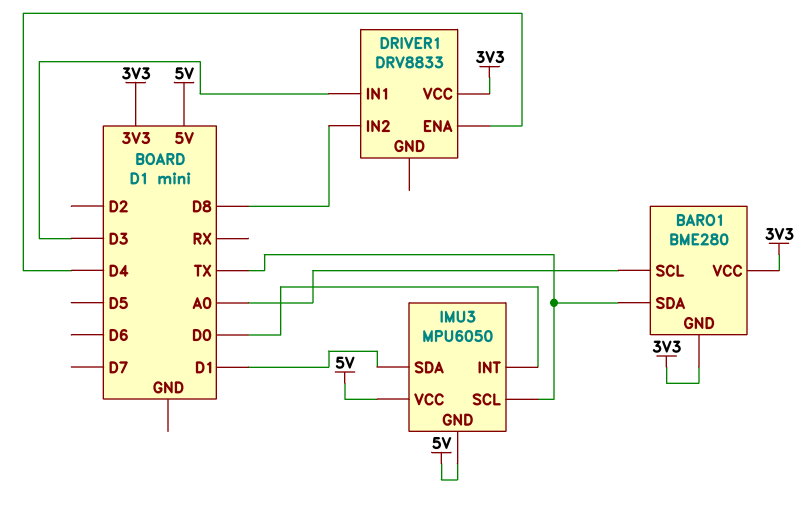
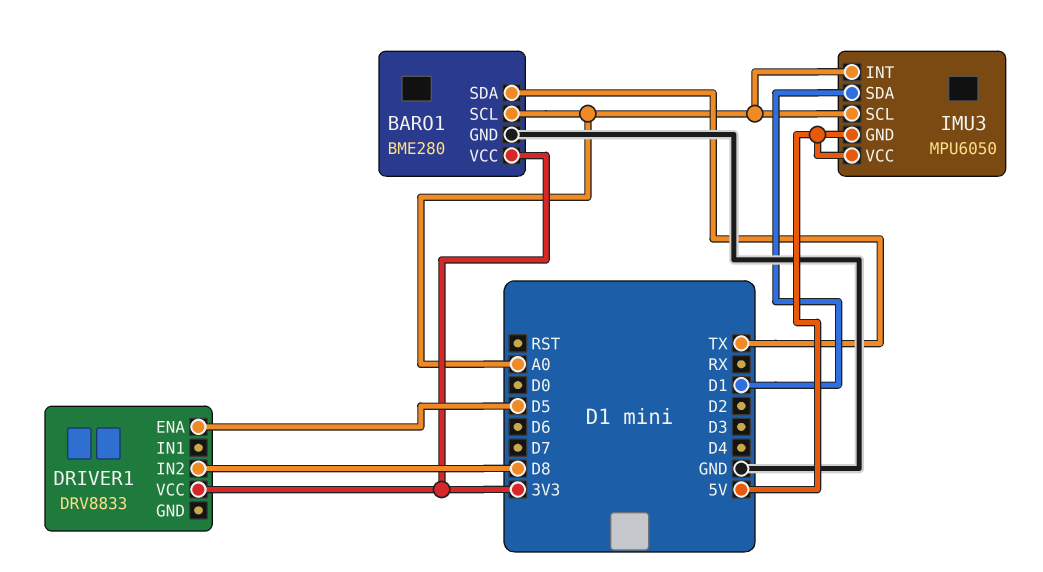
BARO1 pin GND: 3V3 -> GND
DRIVER1 pin ENA: D4 -> D5
DRIVER1 pin IN1: D3 -> none
IMU3 pin INT: D0 -> A0
IMU3 pin SCL: TX -> A0

